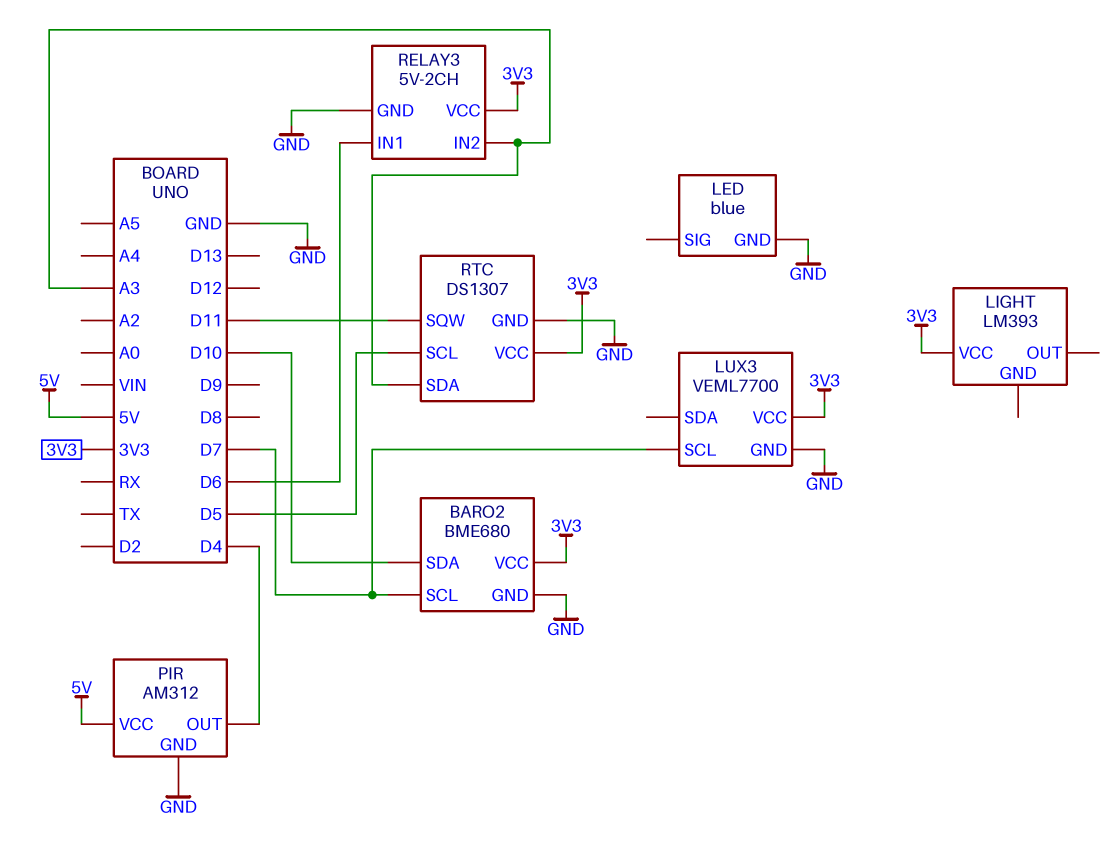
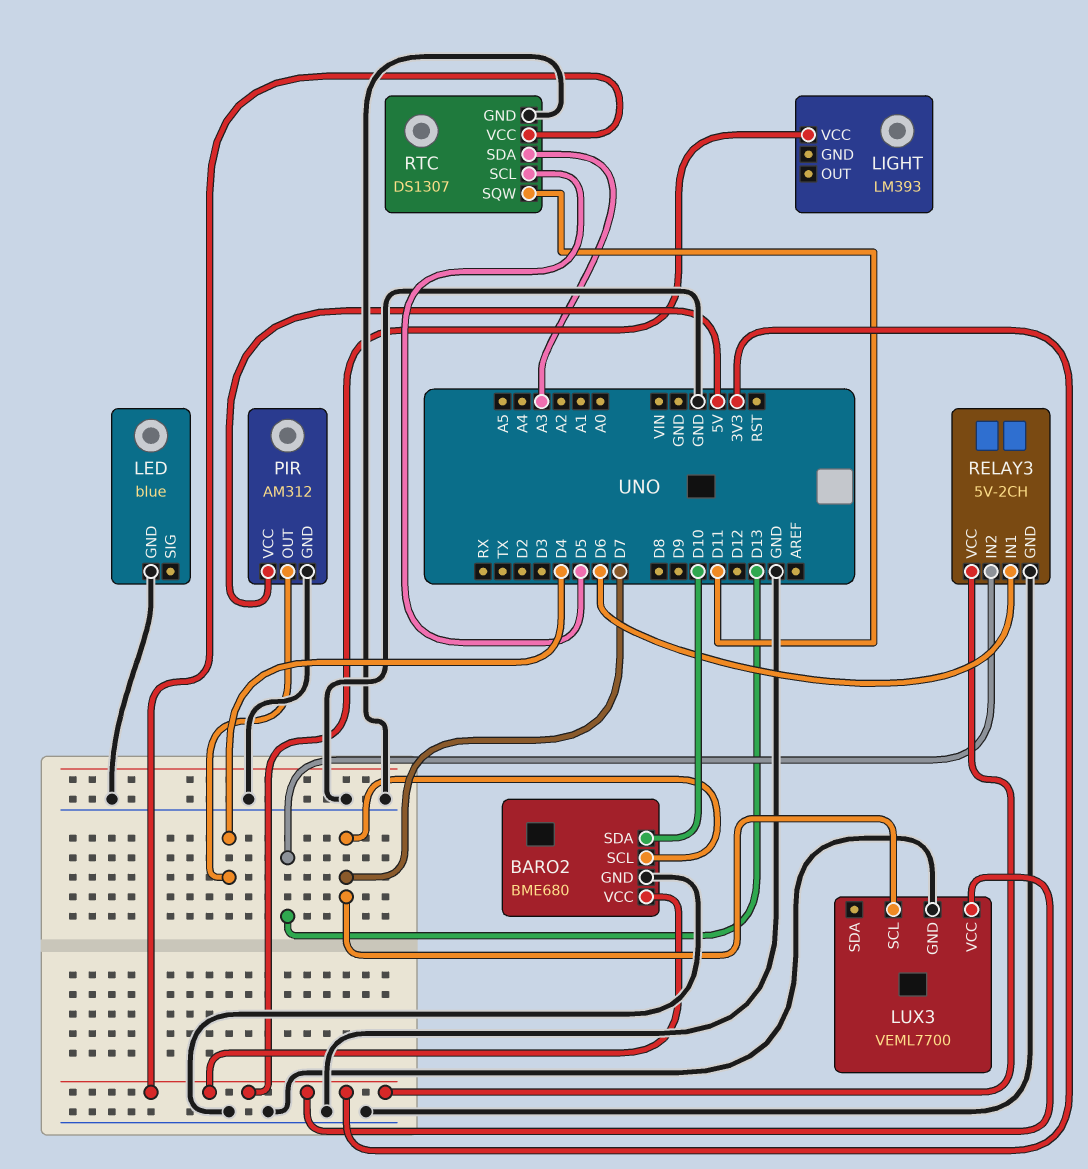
RELAY3 pin IN2: A3 -> D13

